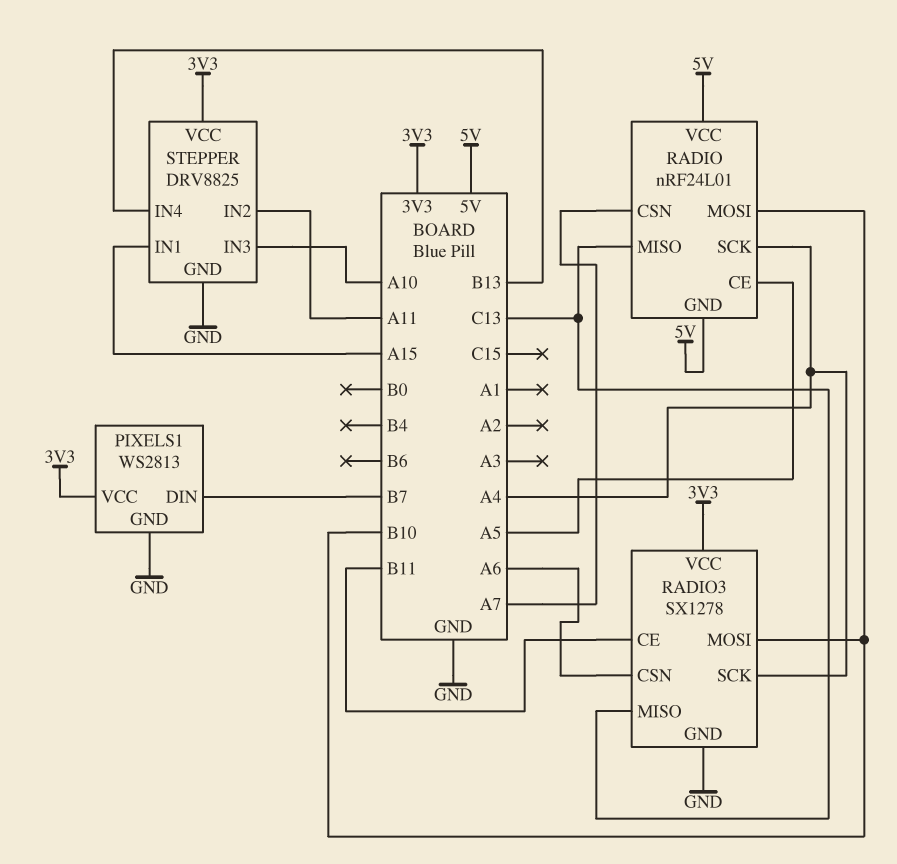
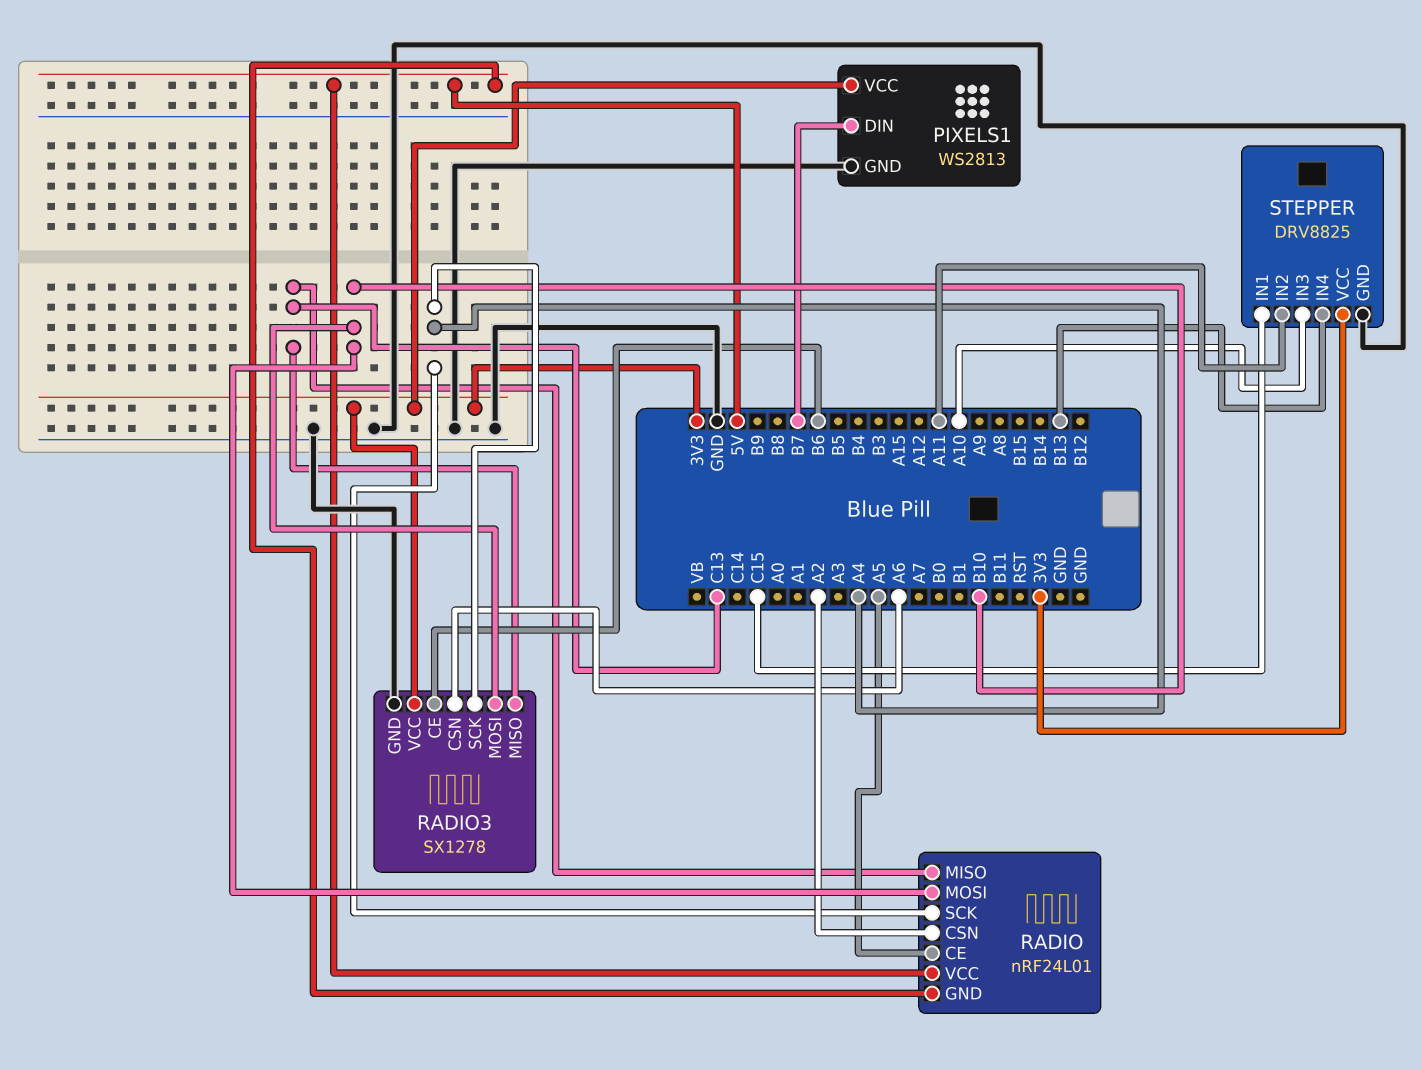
RADIO pin CSN: A7 -> A2
RADIO3 pin CE: B11 -> B6
STEPPER pin IN1: A15 -> C15

